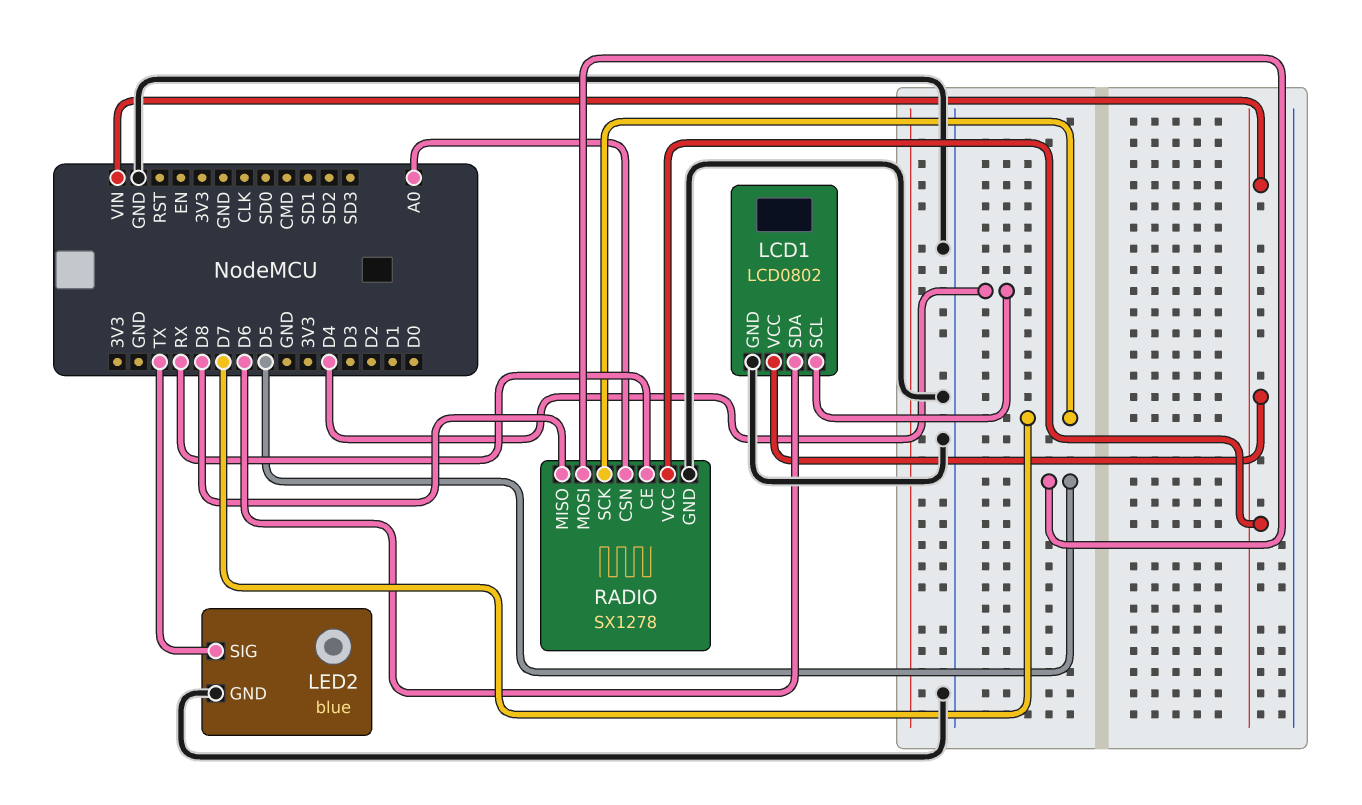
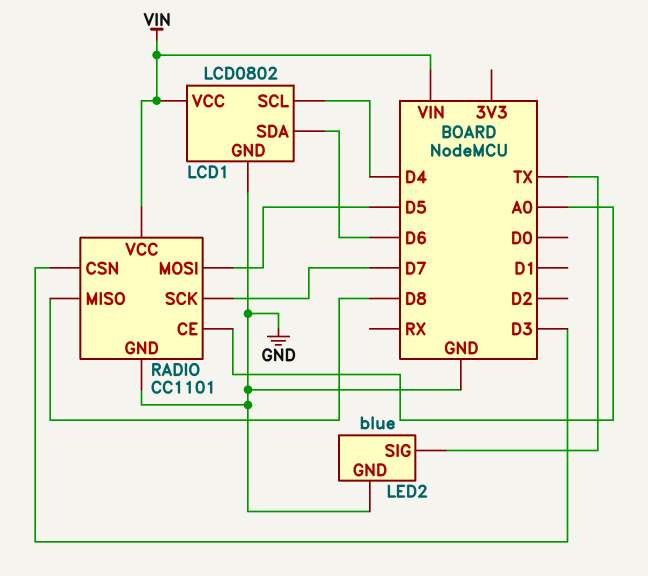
RADIO: SX1278 -> CC1101
RADIO pin CE: RX -> A0
RADIO pin CSN: A0 -> D3

